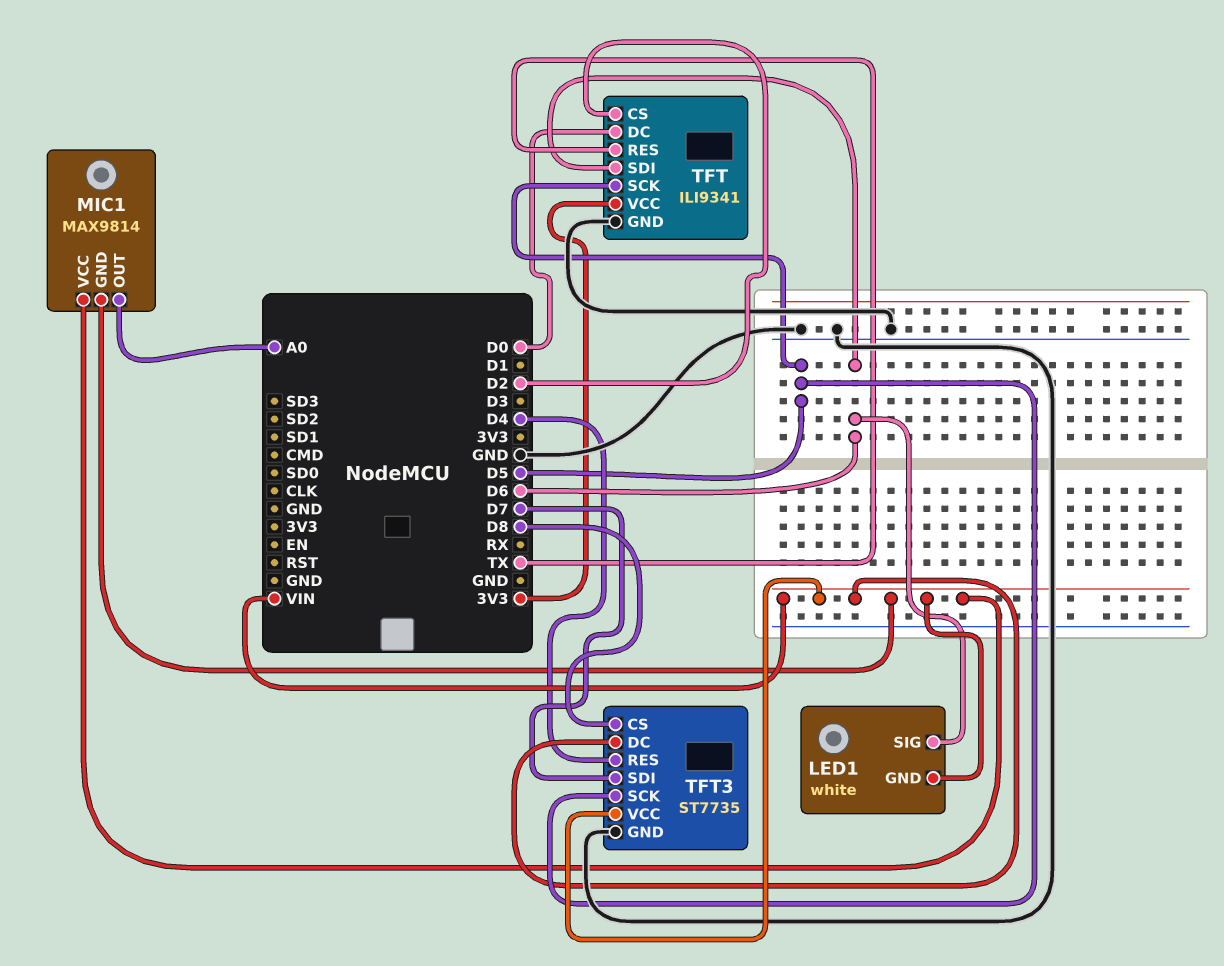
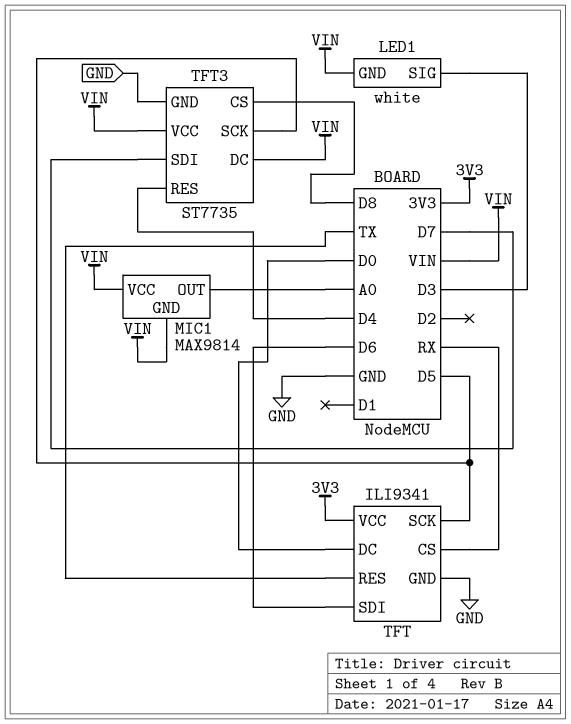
LED1 pin SIG: D6 -> D3
TFT pin CS: D2 -> RX

